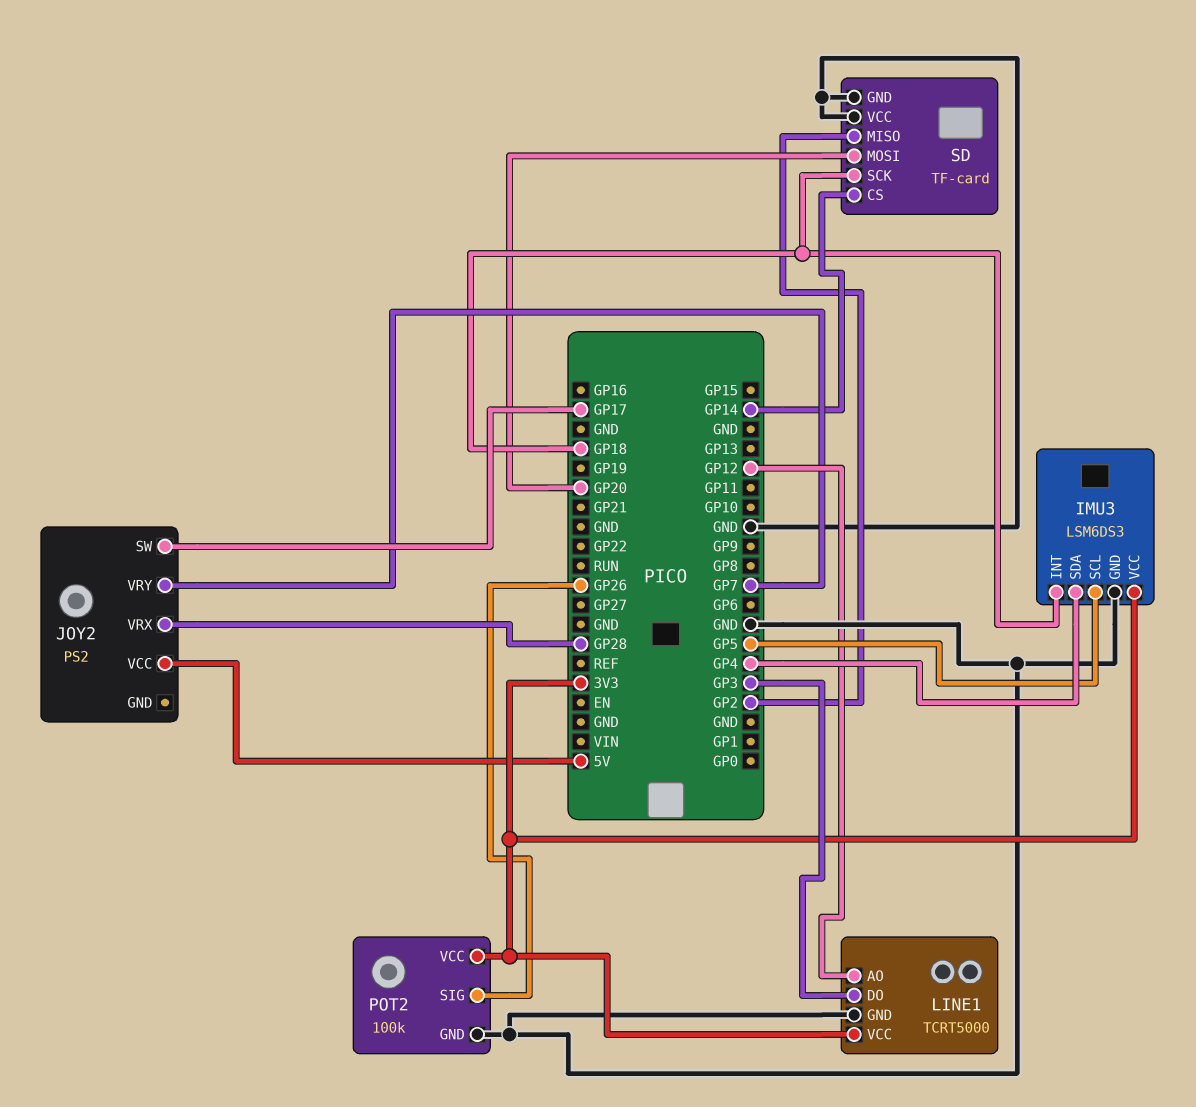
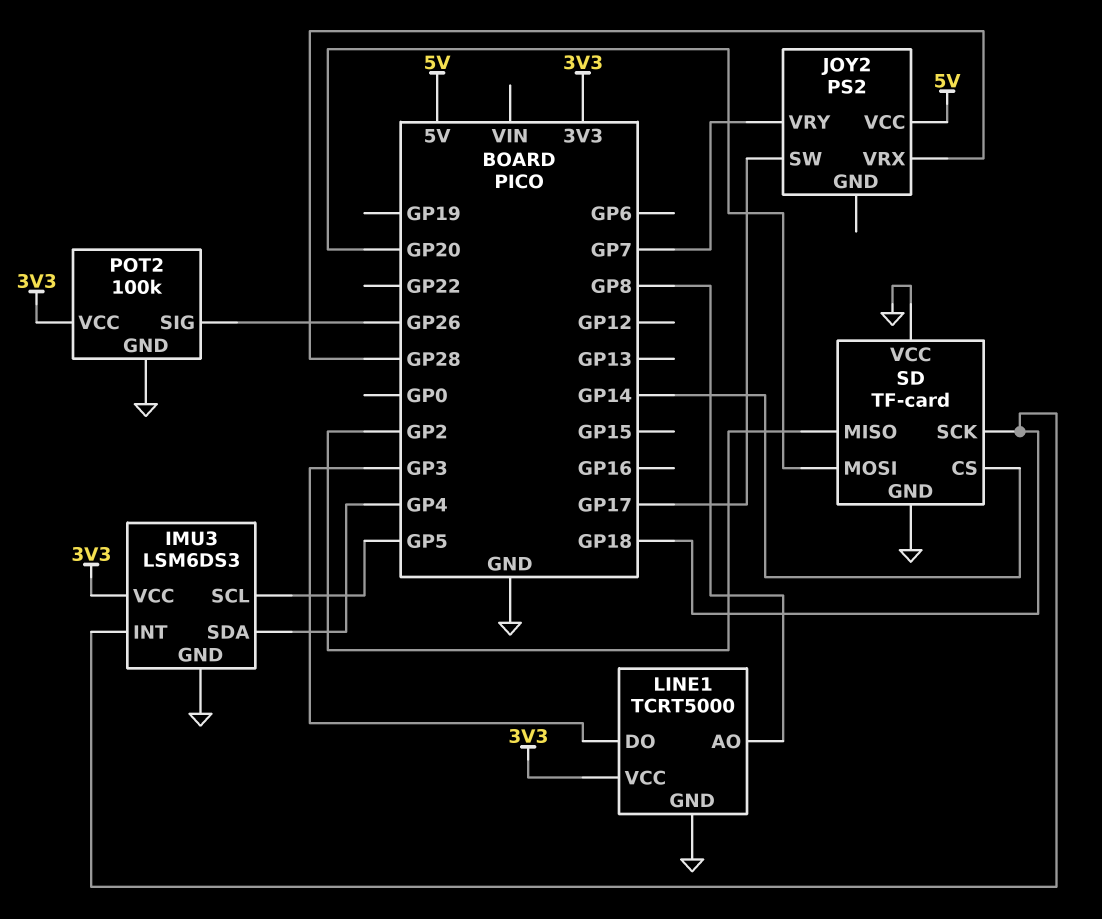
LINE1 pin AO: GP12 -> GP8

